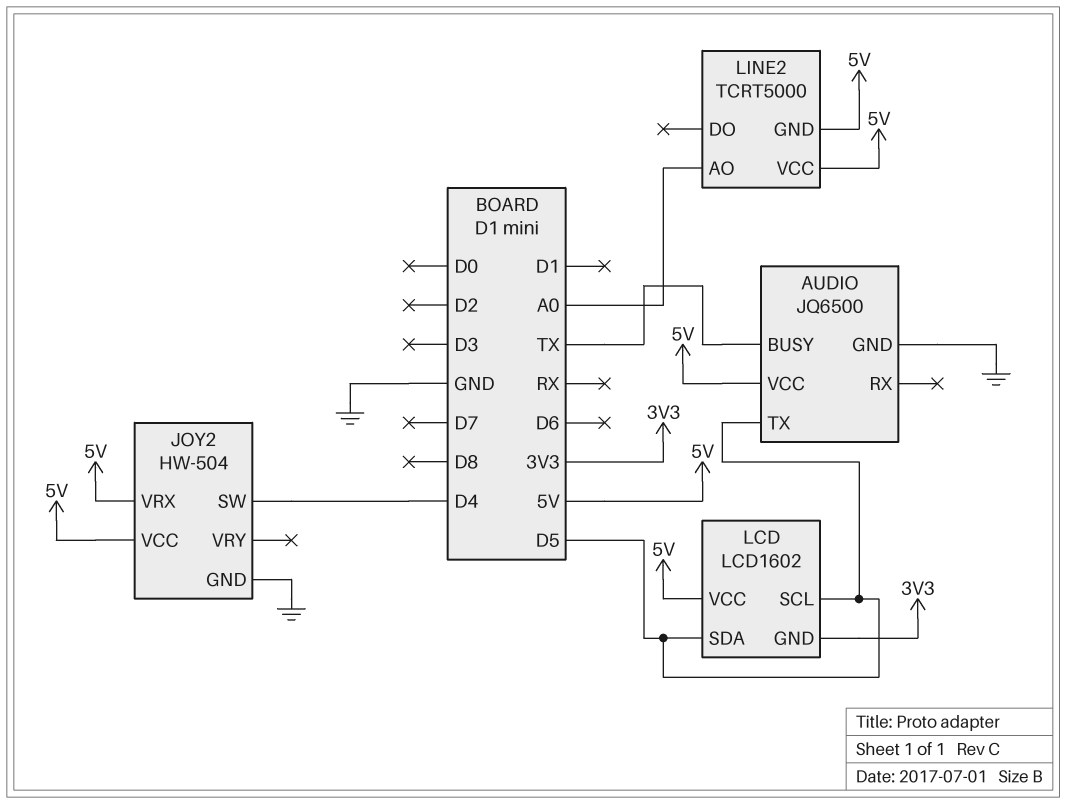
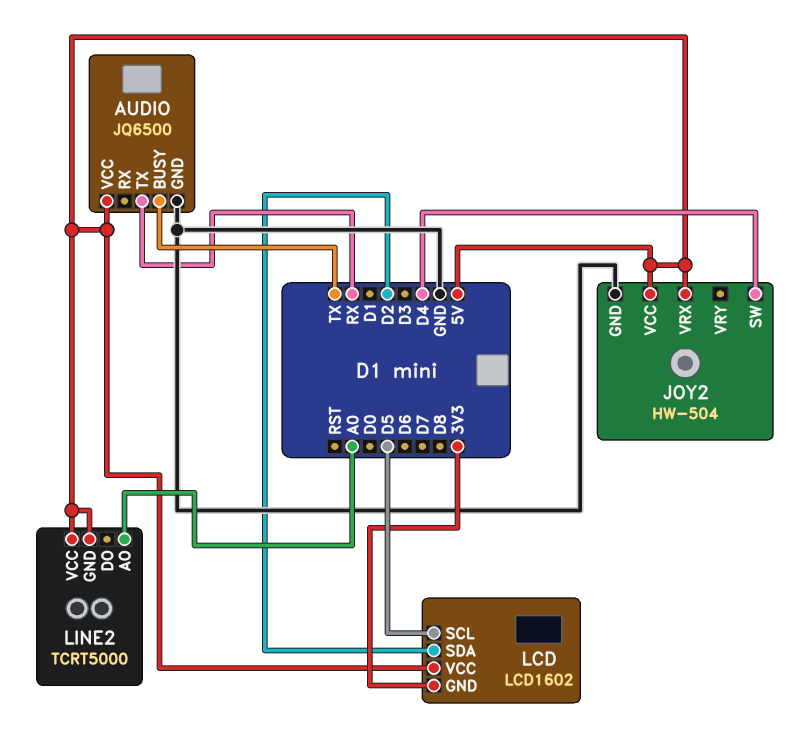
AUDIO pin TX: D5 -> RX
LCD pin SDA: D5 -> D2

